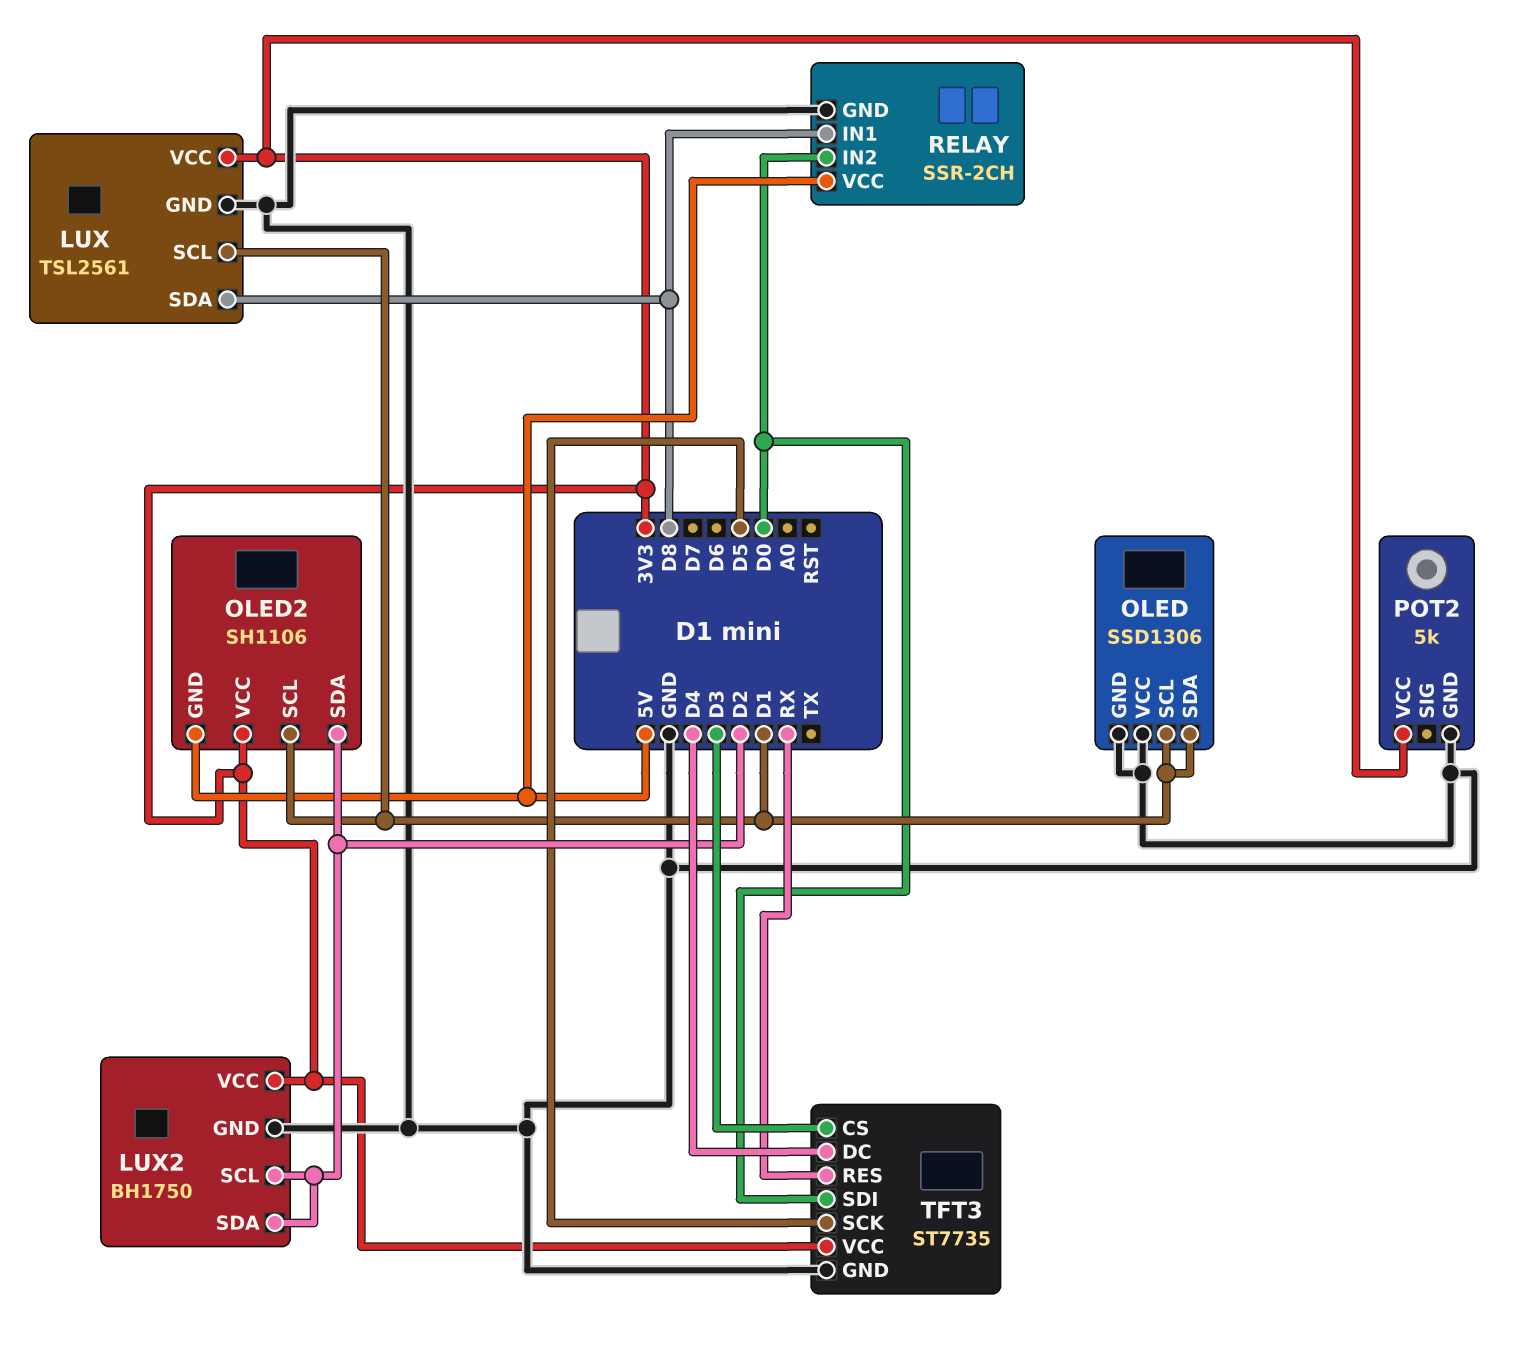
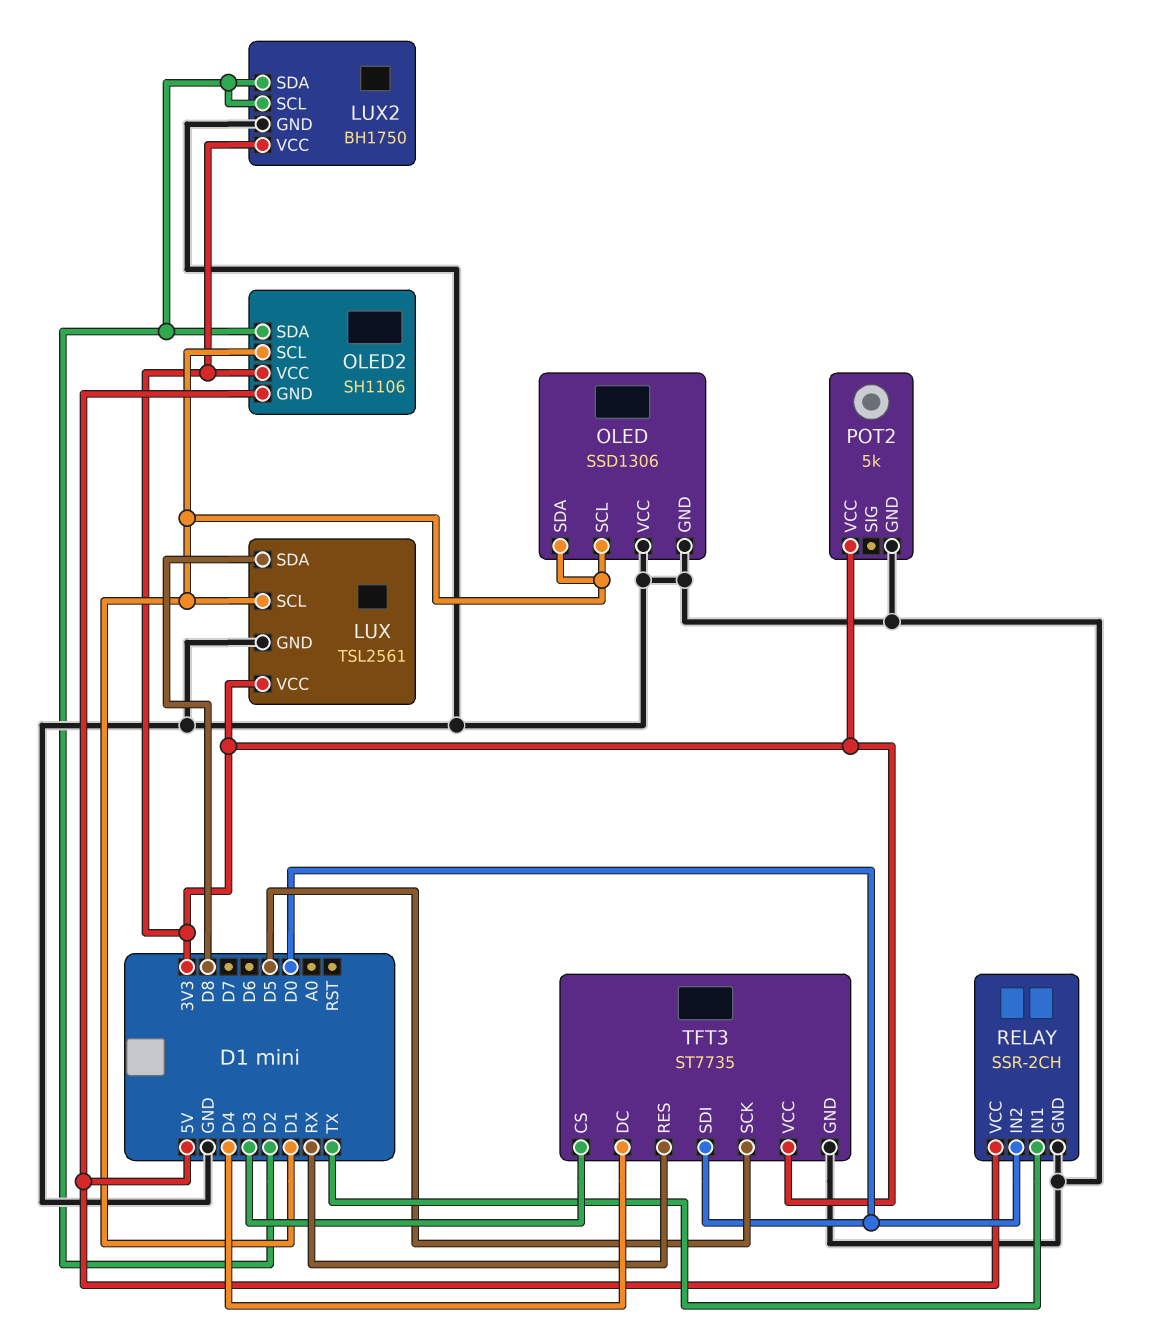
RELAY pin IN1: D8 -> TX

